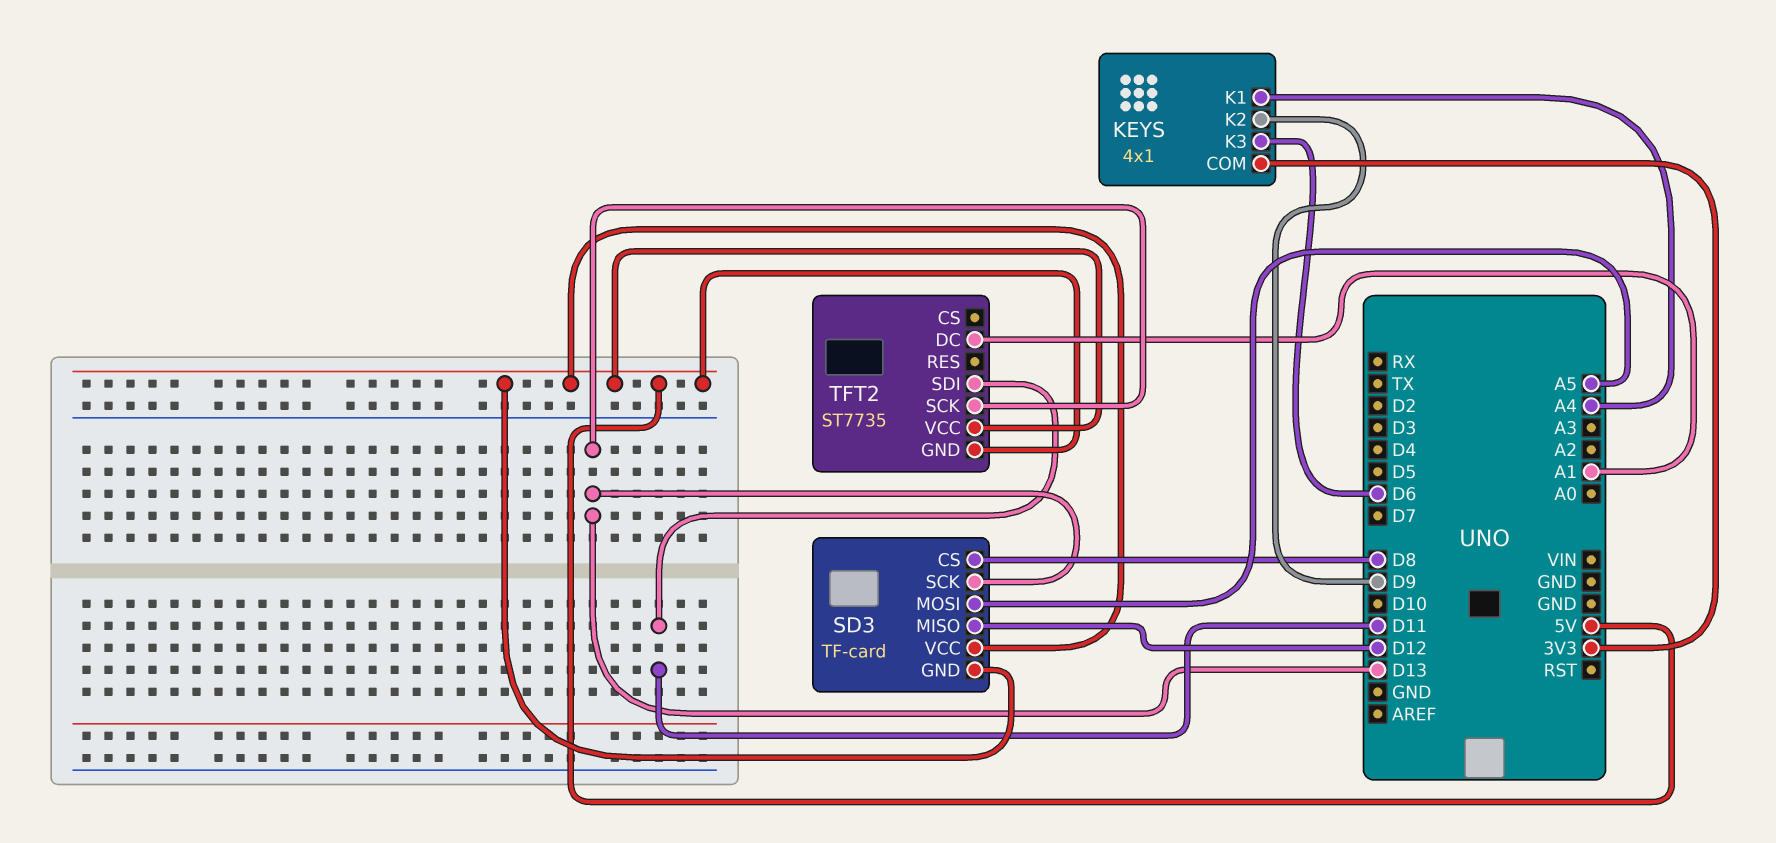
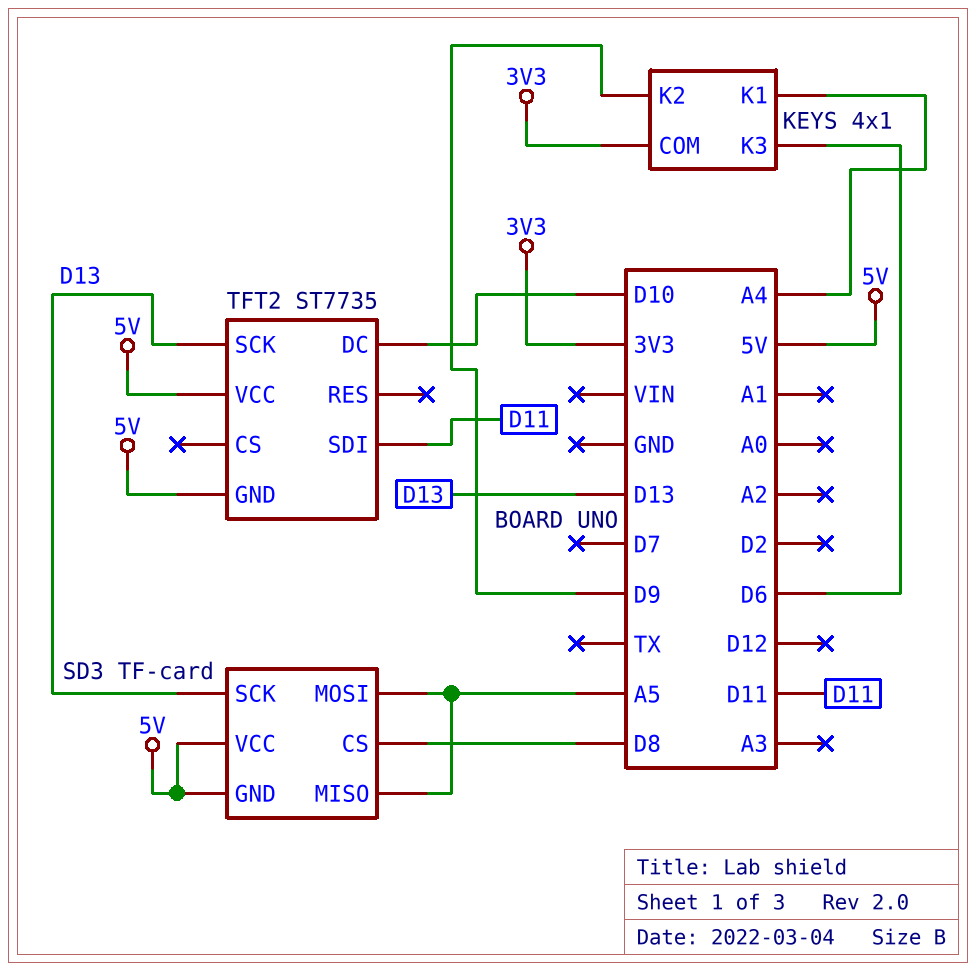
SD3 pin MISO: D12 -> A5
TFT2 pin DC: A1 -> D10

